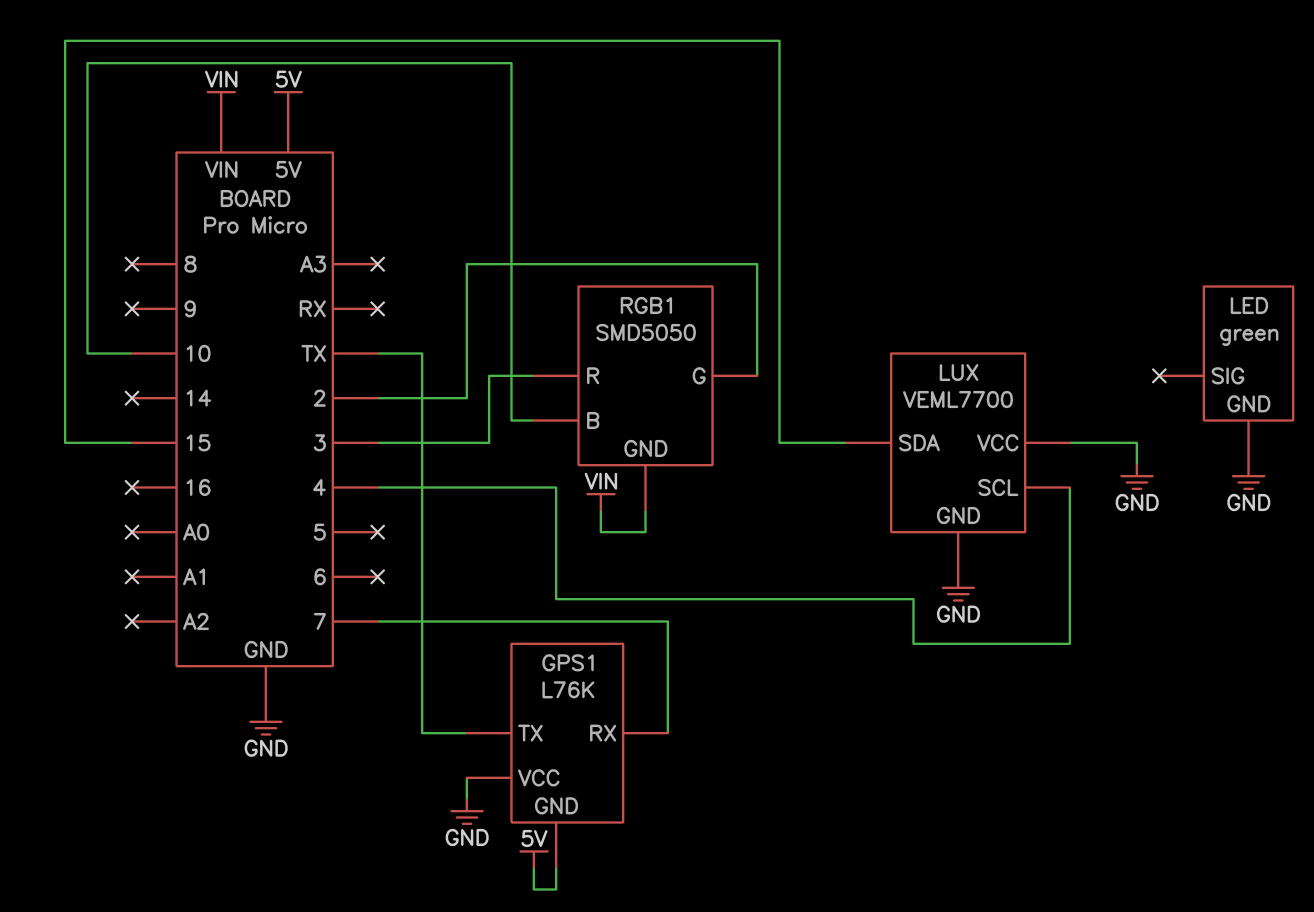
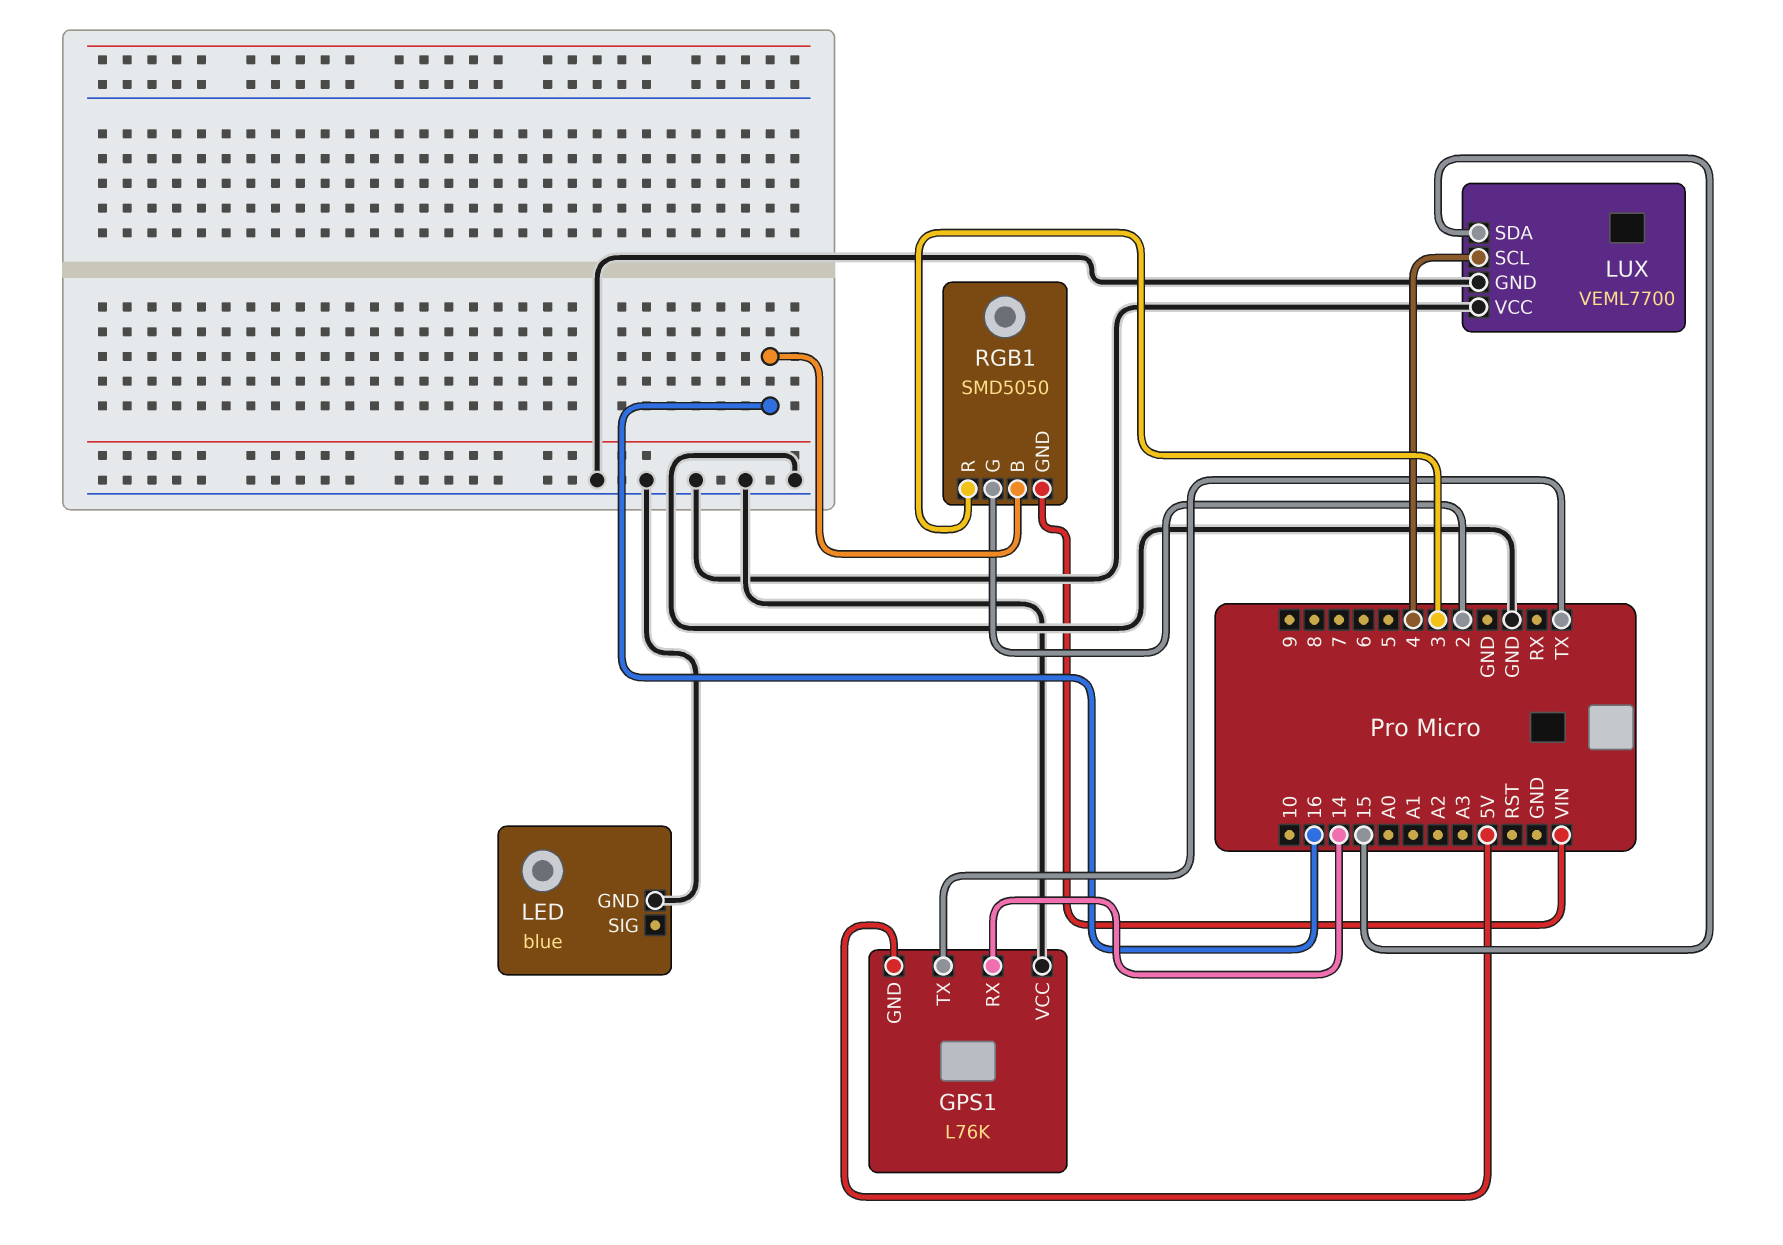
GPS1 pin RX: 7 -> 14
LED: green -> blue
RGB1 pin B: 10 -> 16

